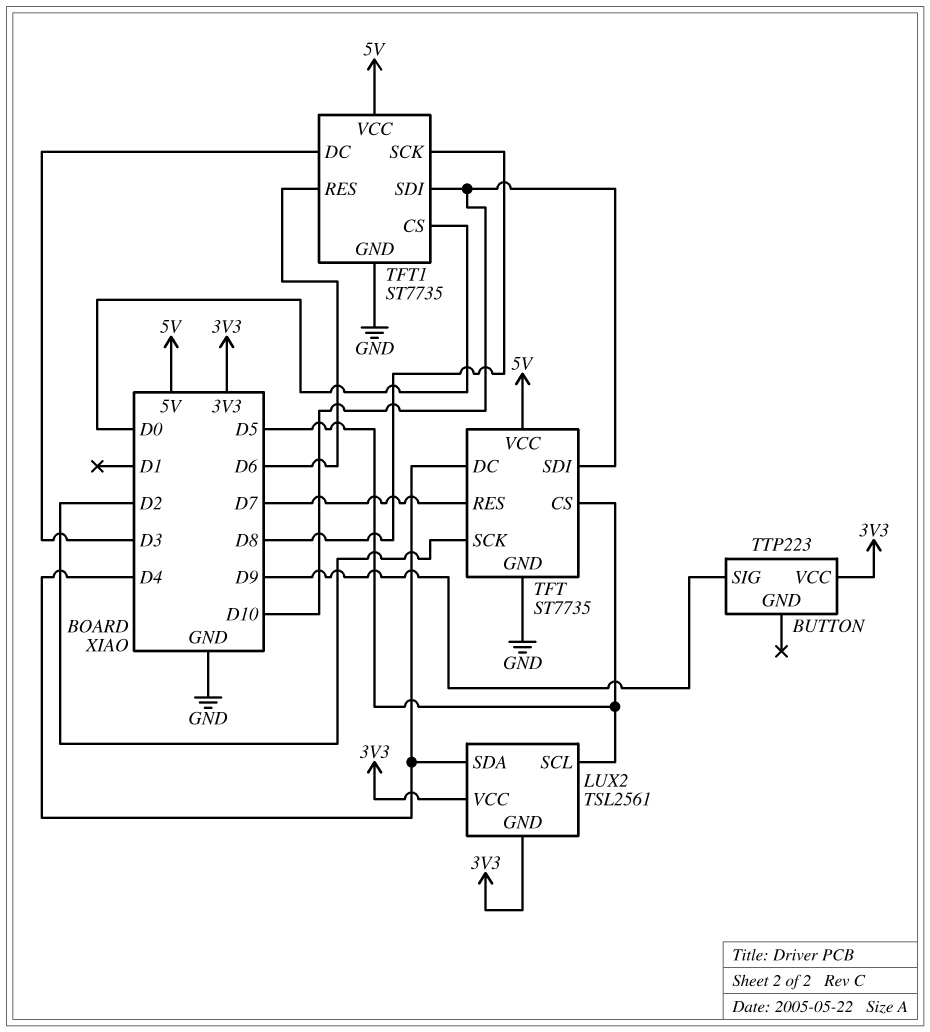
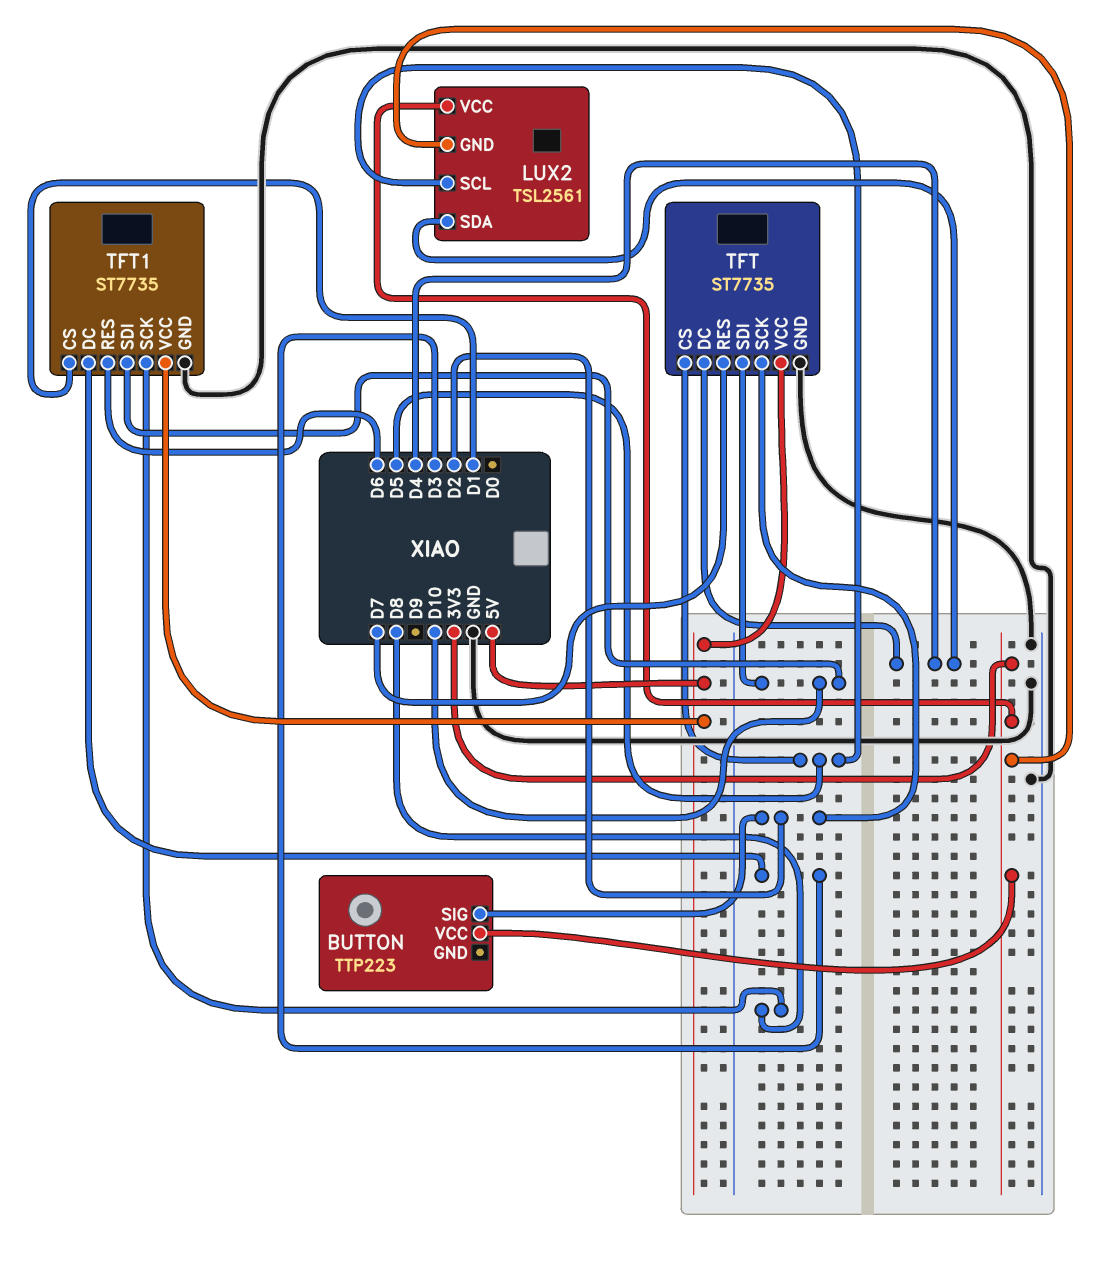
BUTTON pin SIG: D9 -> D2
TFT1 pin CS: D0 -> D1

